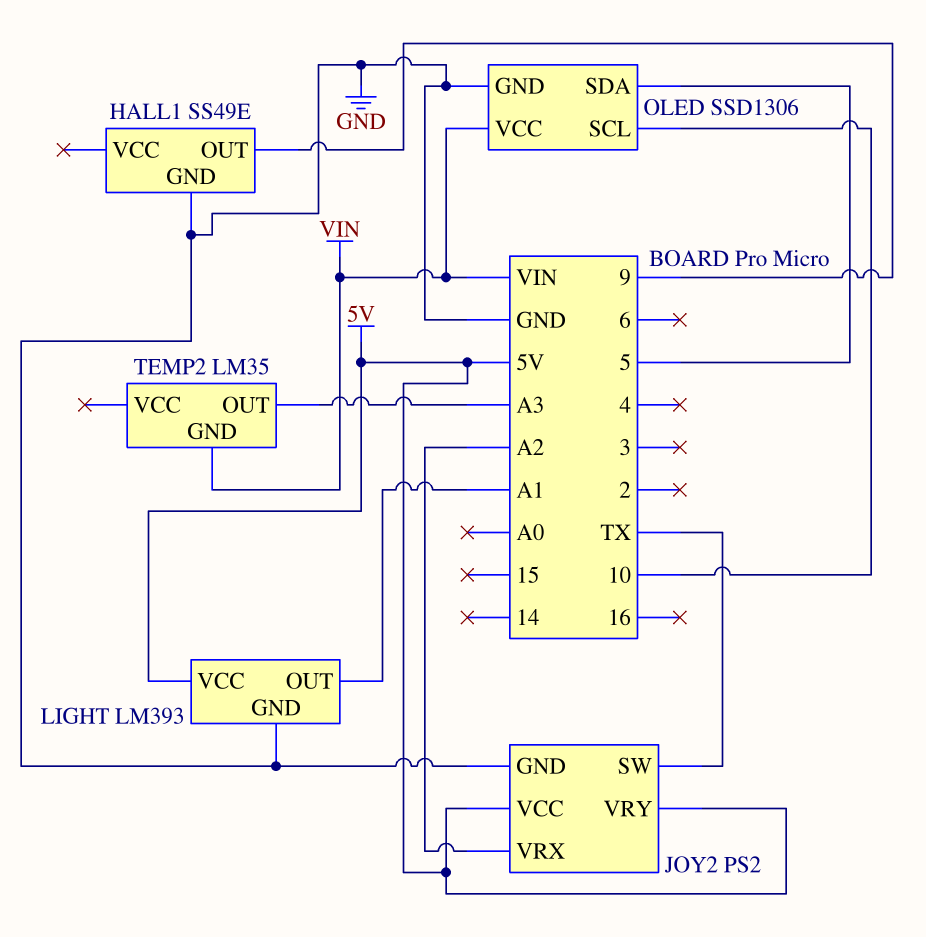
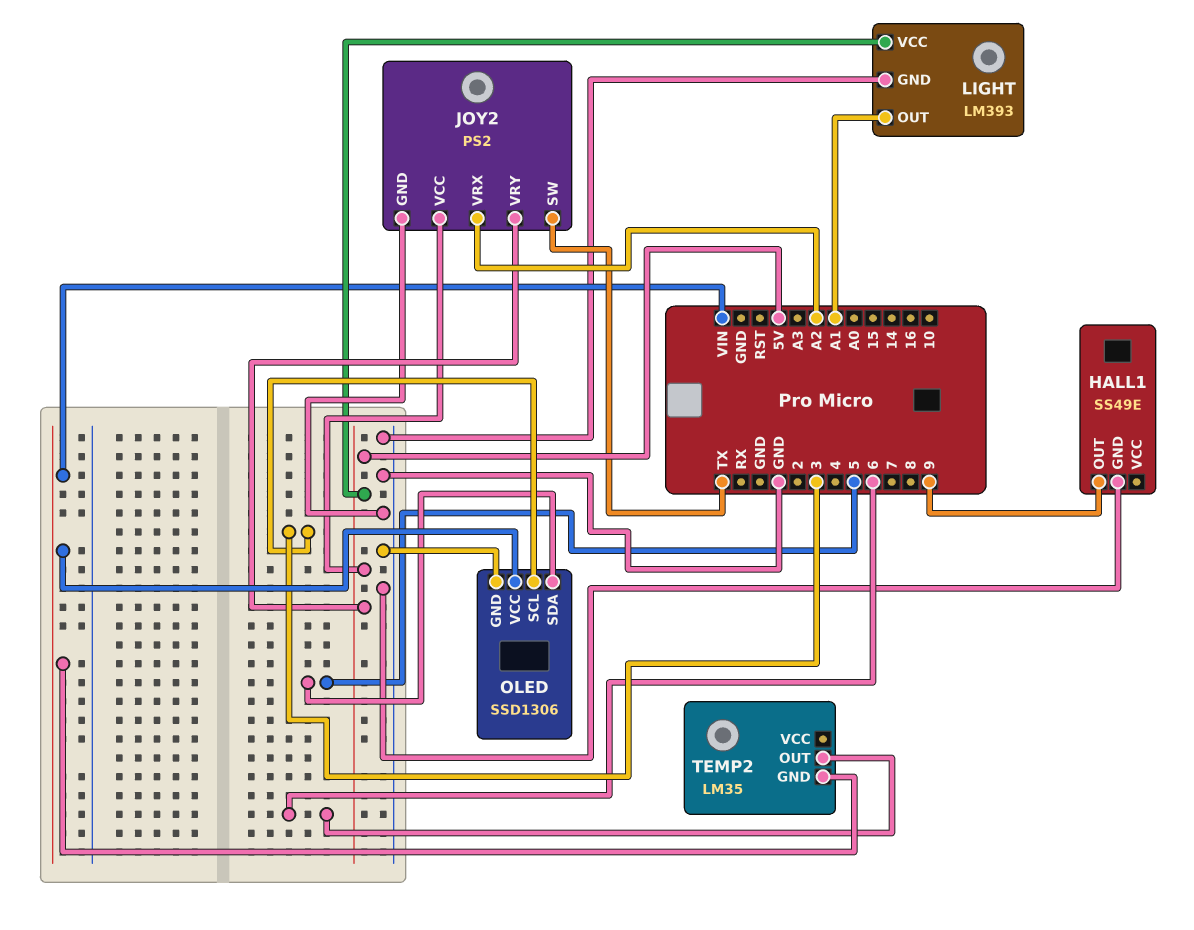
OLED pin SCL: 10 -> 3
TEMP2 pin OUT: A3 -> 6

